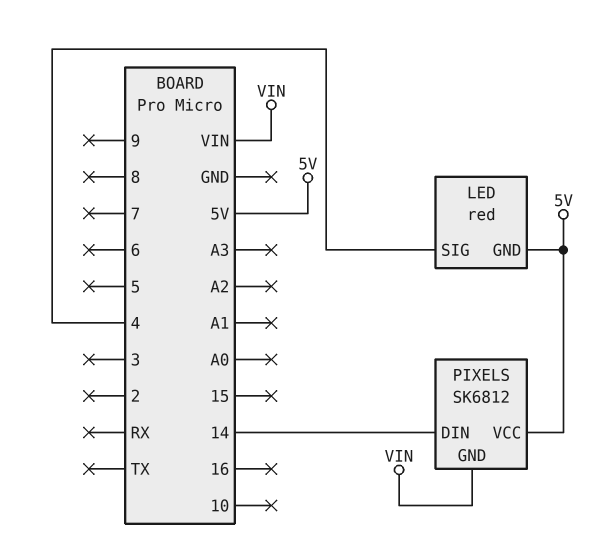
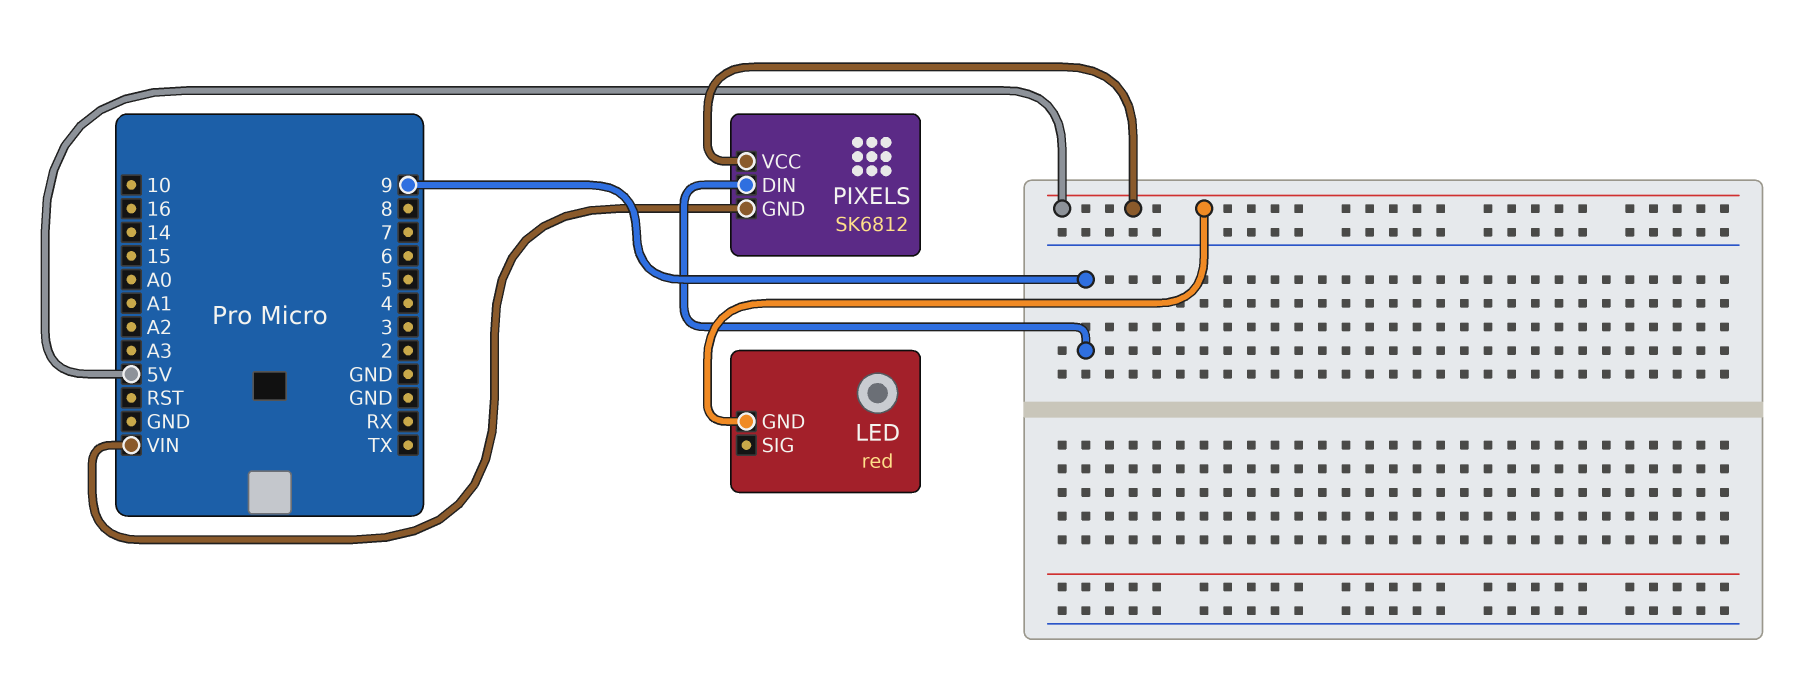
LED pin SIG: 4 -> none
PIXELS pin DIN: 14 -> 9

